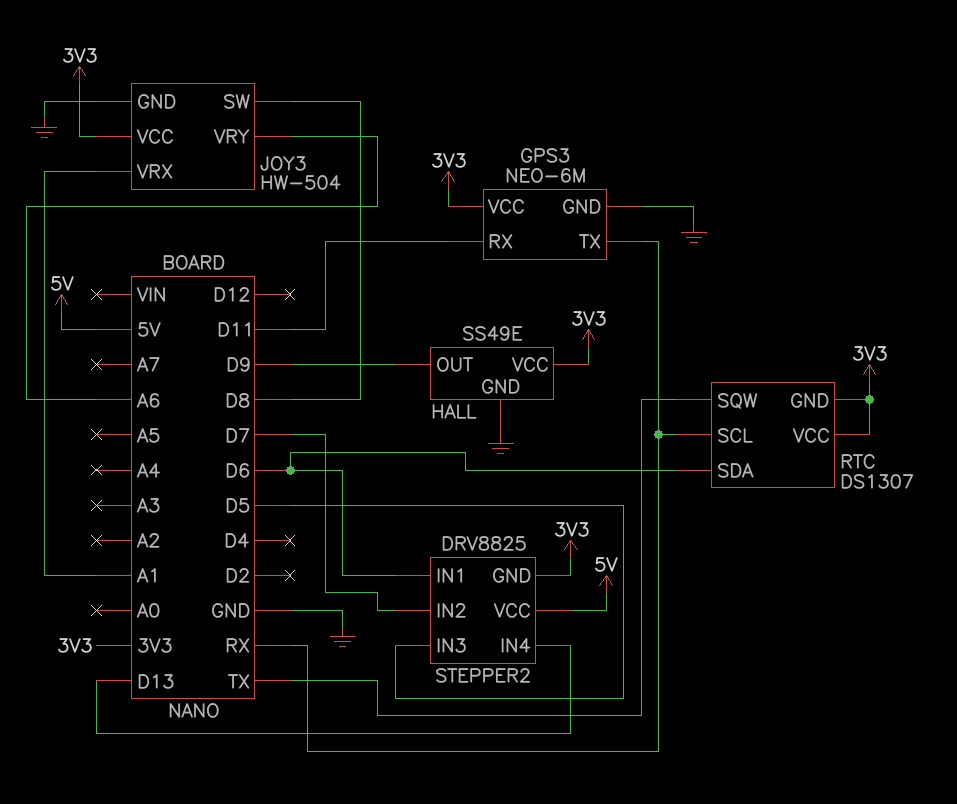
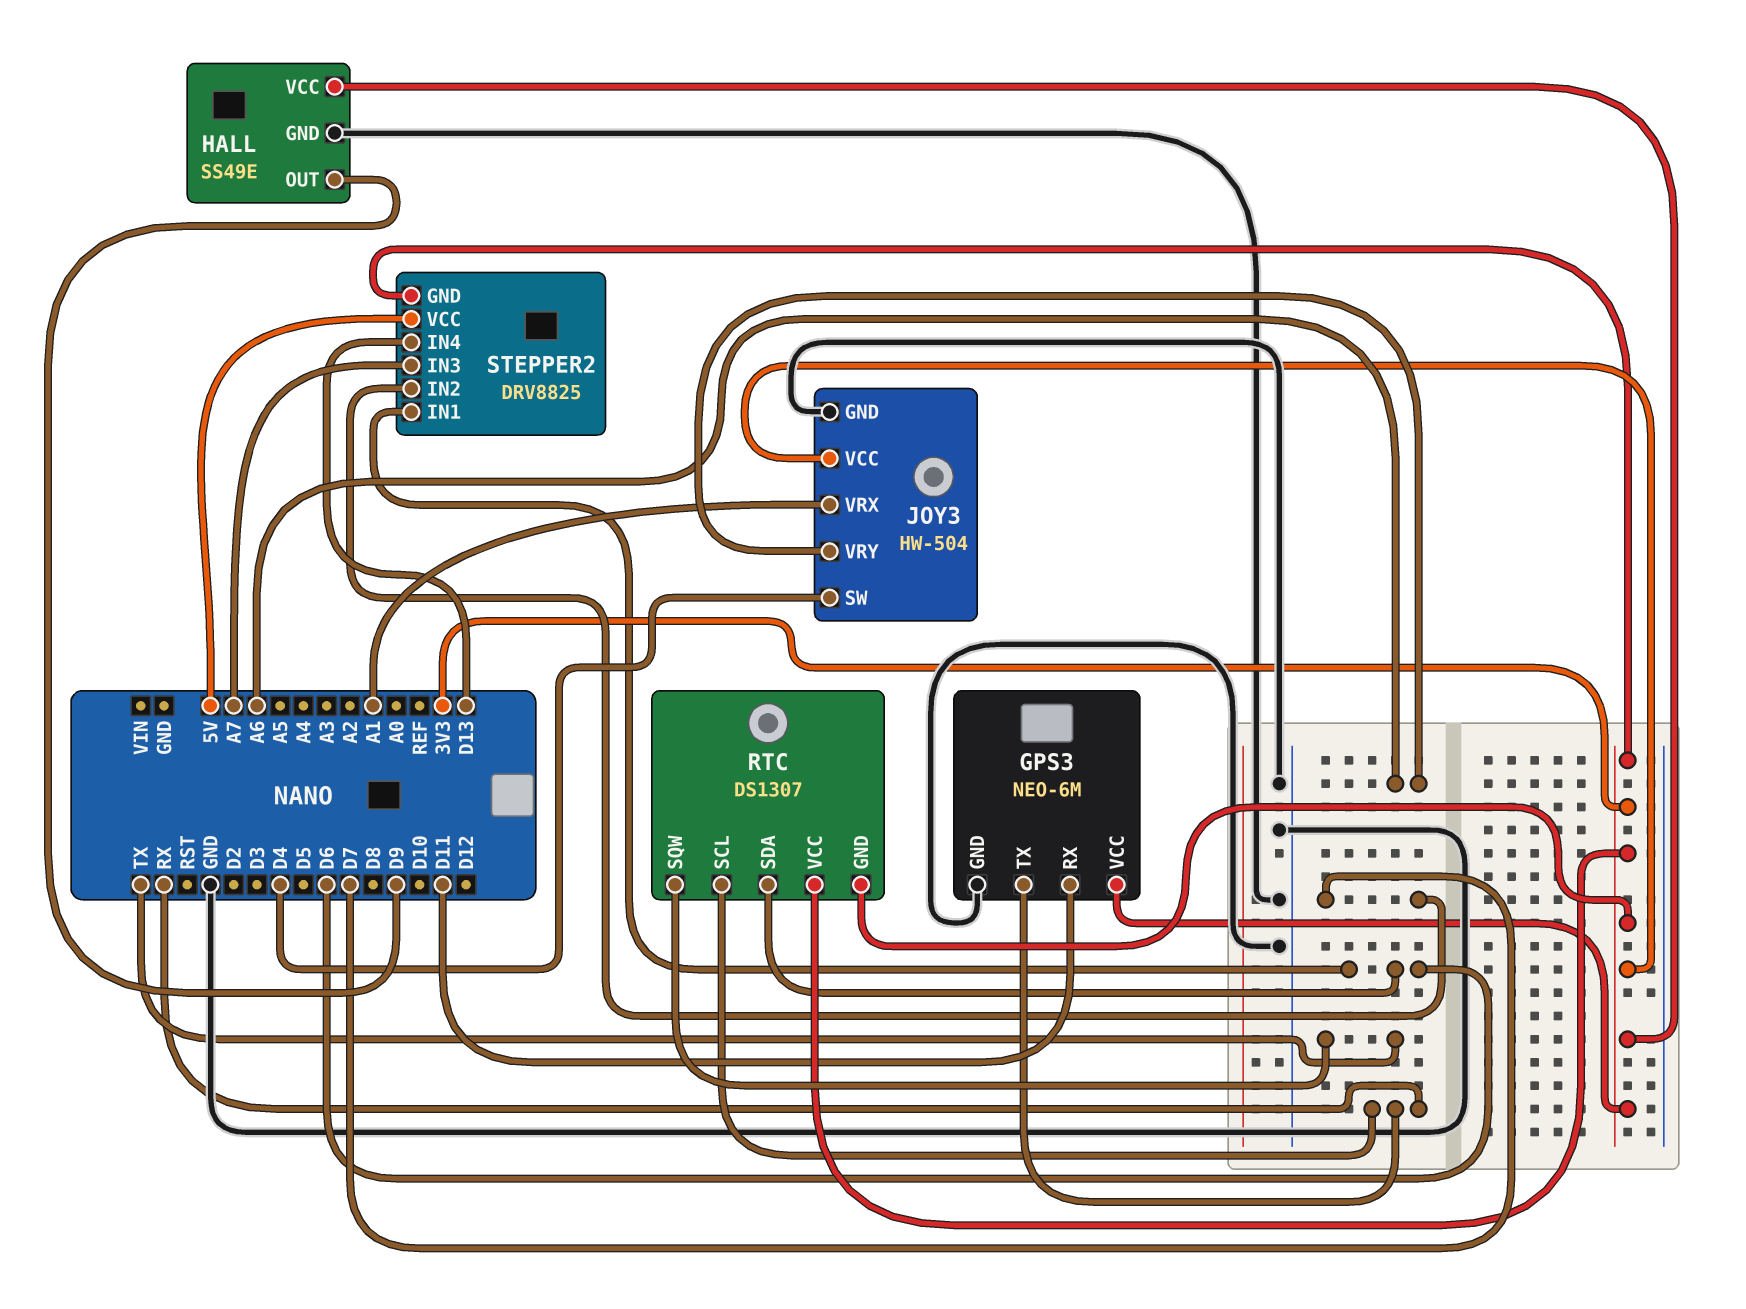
JOY3 pin SW: D8 -> D4
STEPPER2 pin IN3: D5 -> A7

